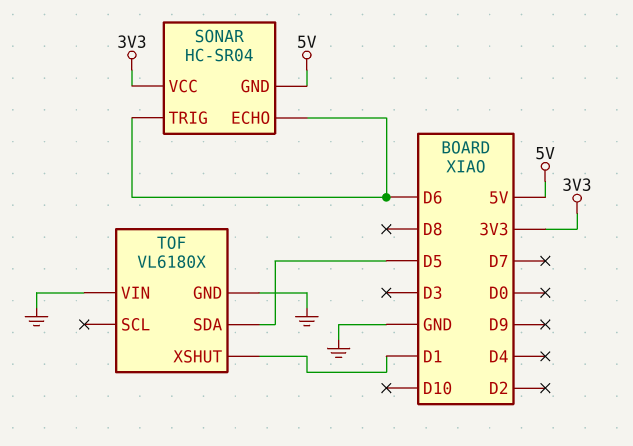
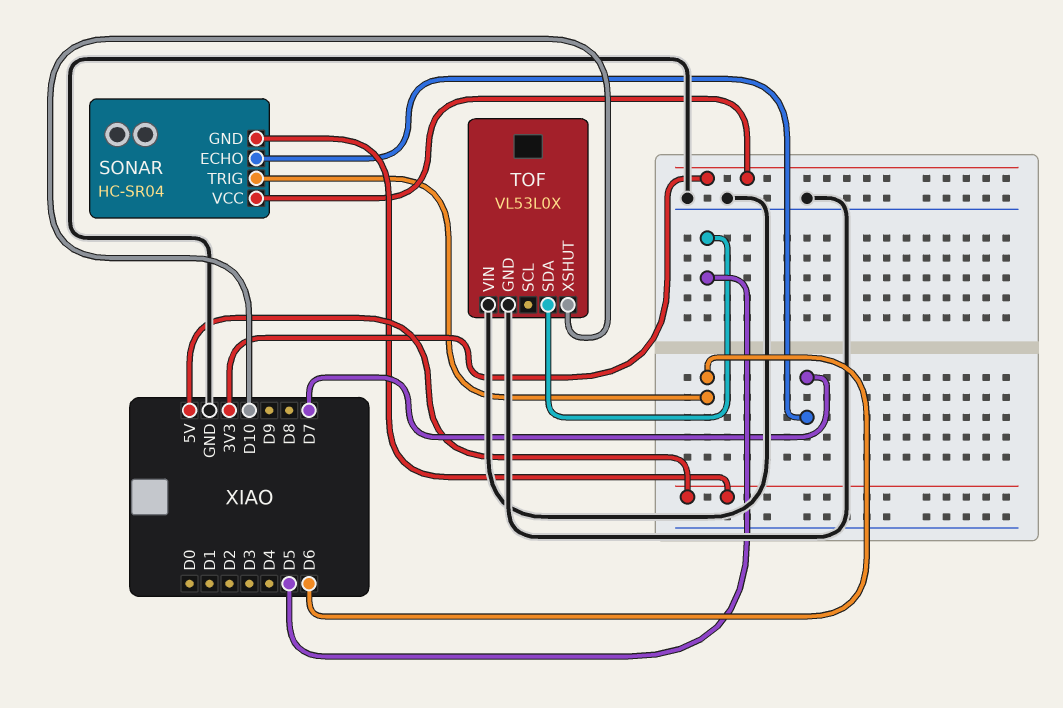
SONAR pin ECHO: D6 -> D7
TOF: VL6180X -> VL53L0X
TOF pin XSHUT: D1 -> D10

